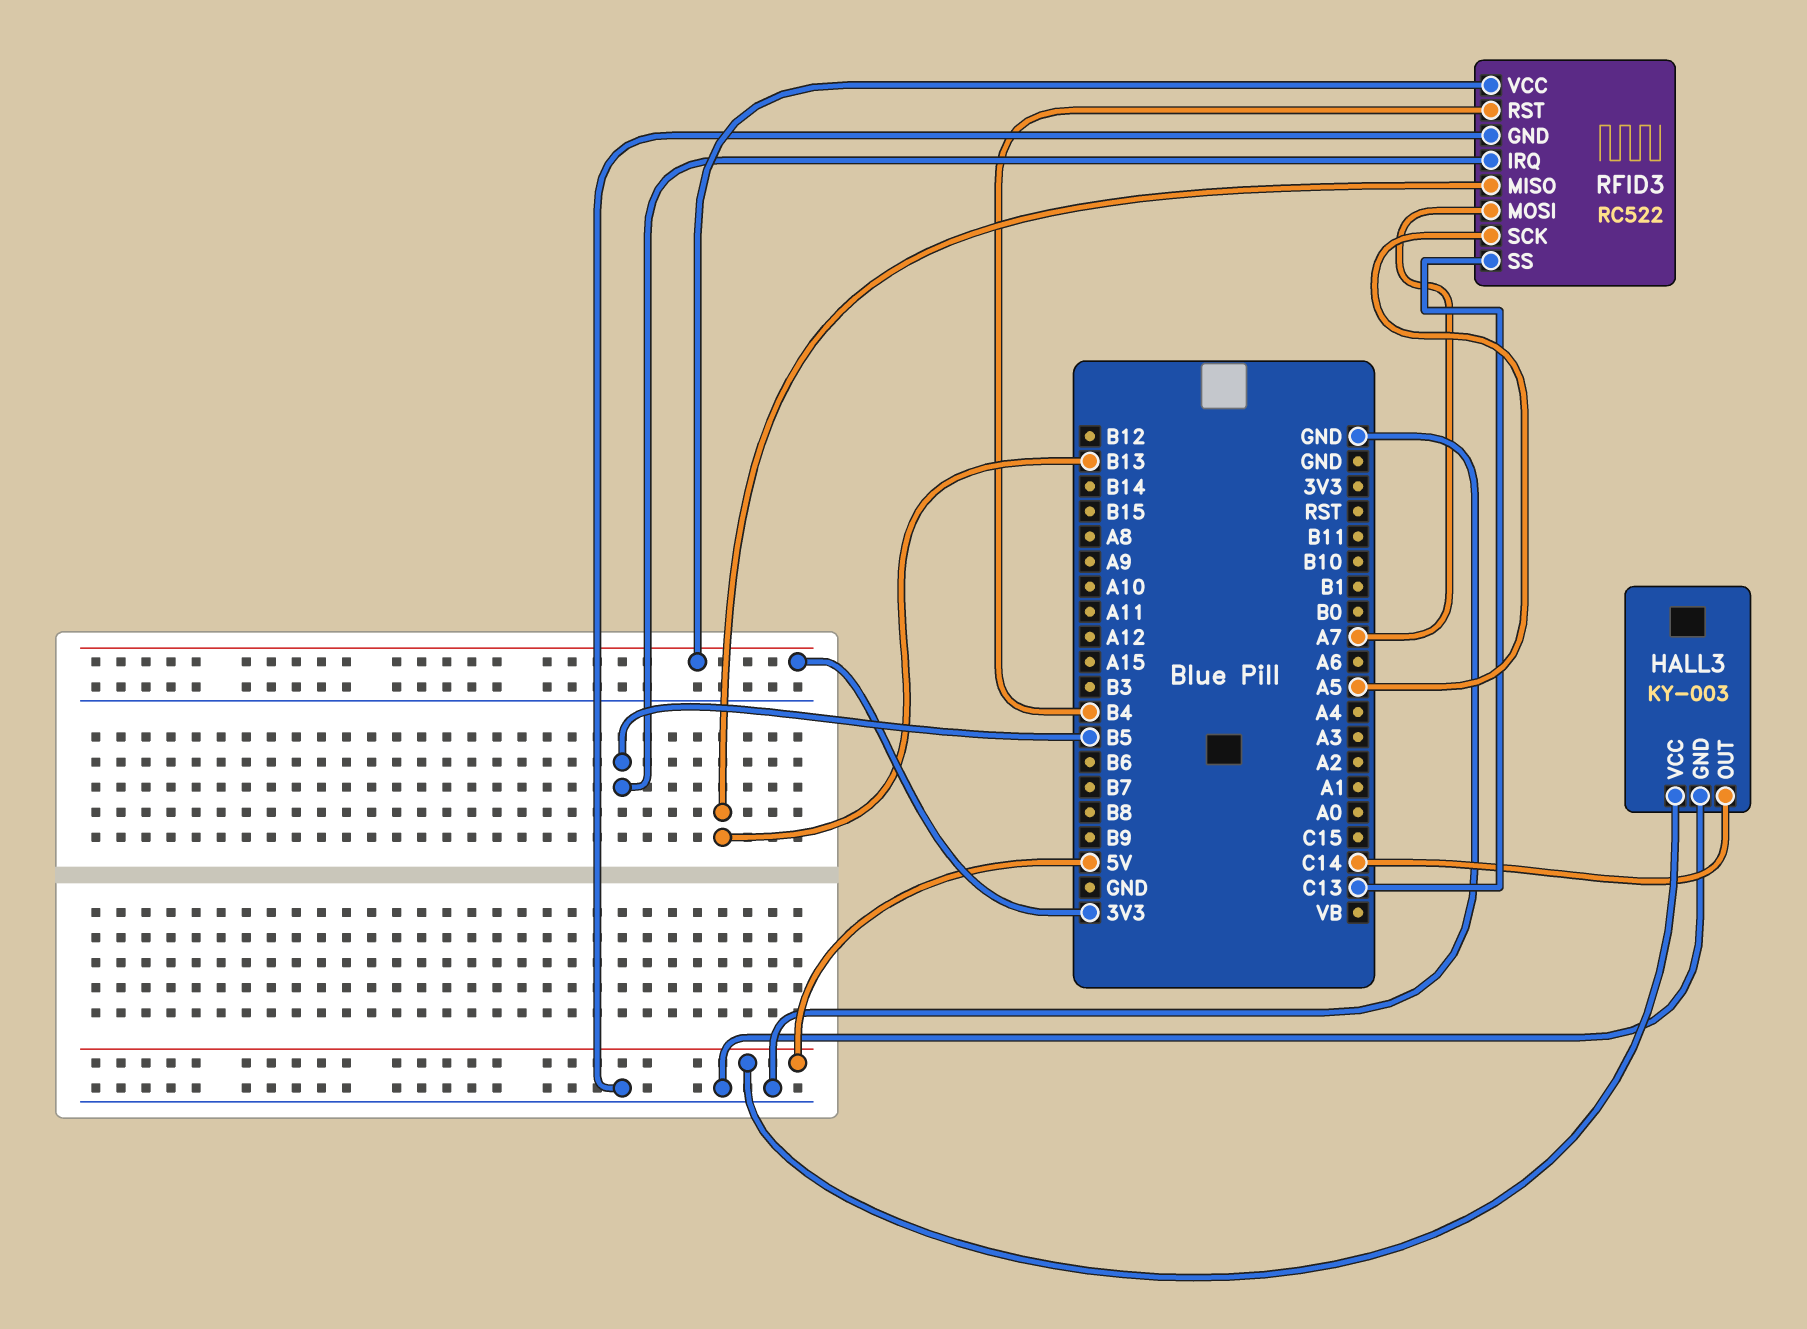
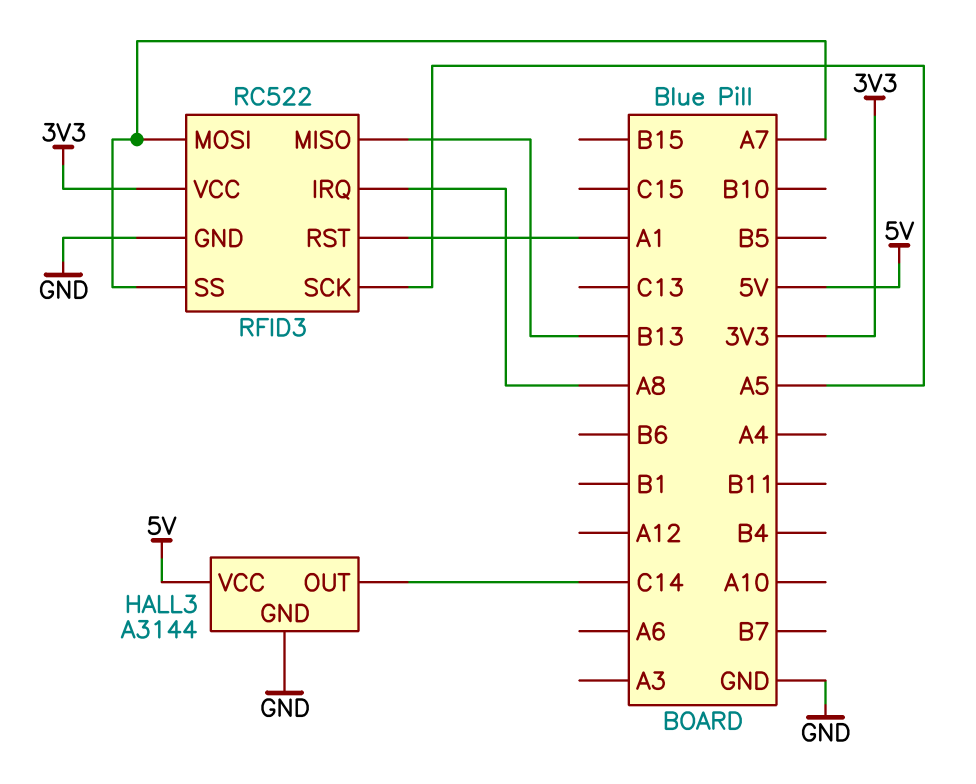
HALL3: KY-003 -> A3144
RFID3 pin IRQ: B5 -> A8
RFID3 pin RST: B4 -> A1
RFID3 pin SS: C13 -> A7

